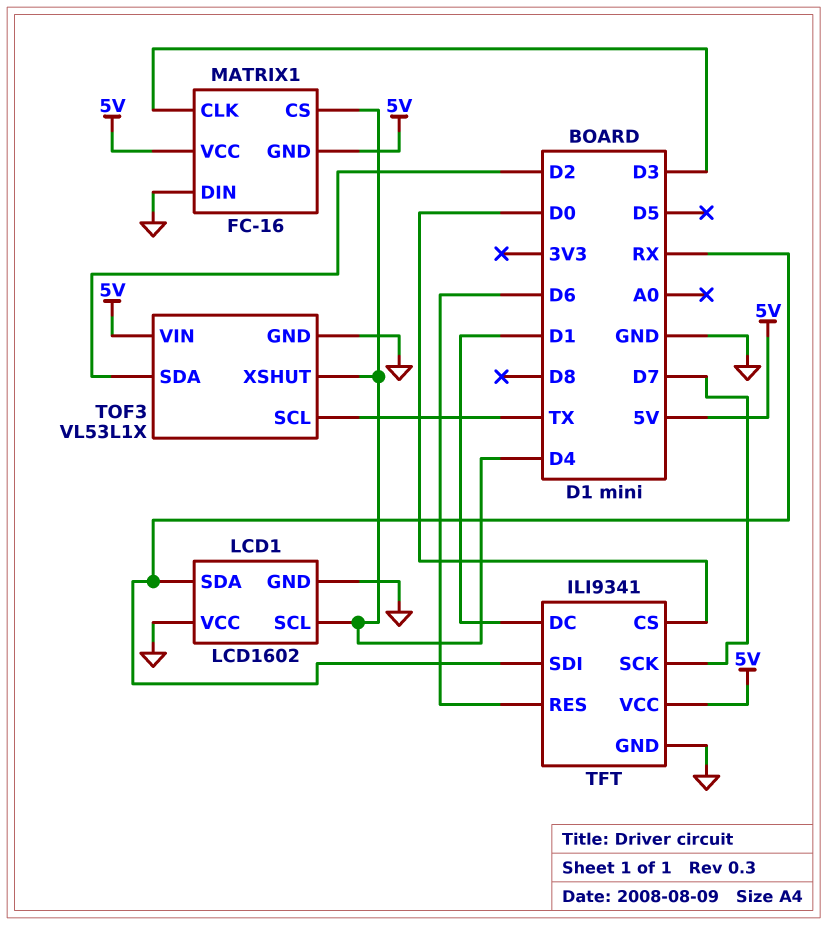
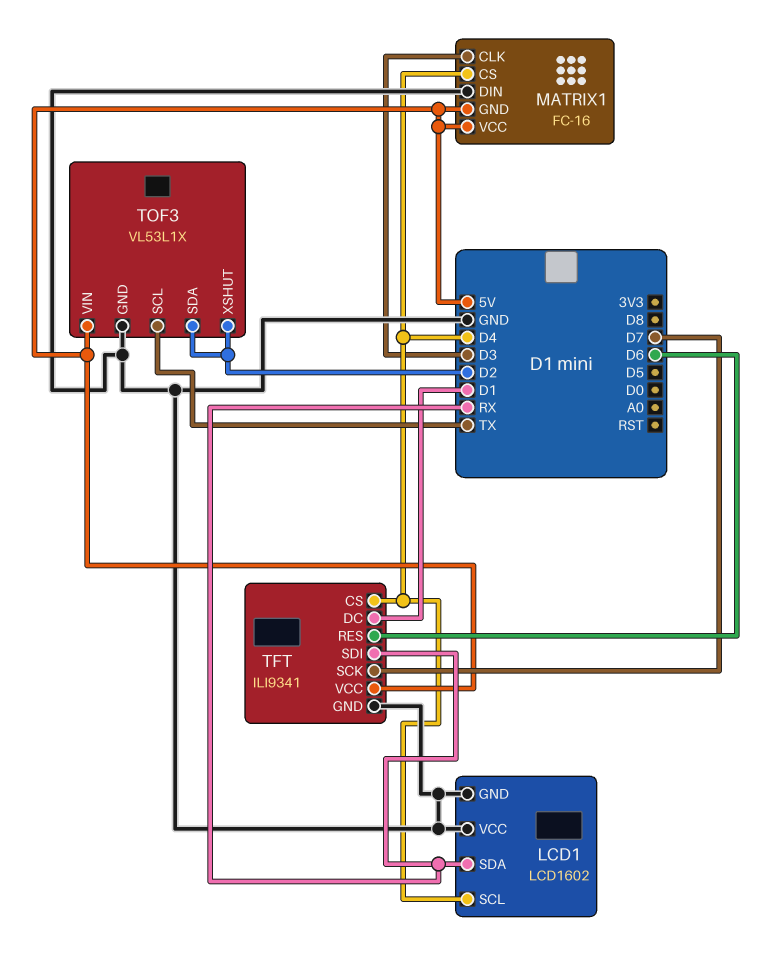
TFT pin CS: D0 -> D4
TOF3 pin XSHUT: D4 -> D2

